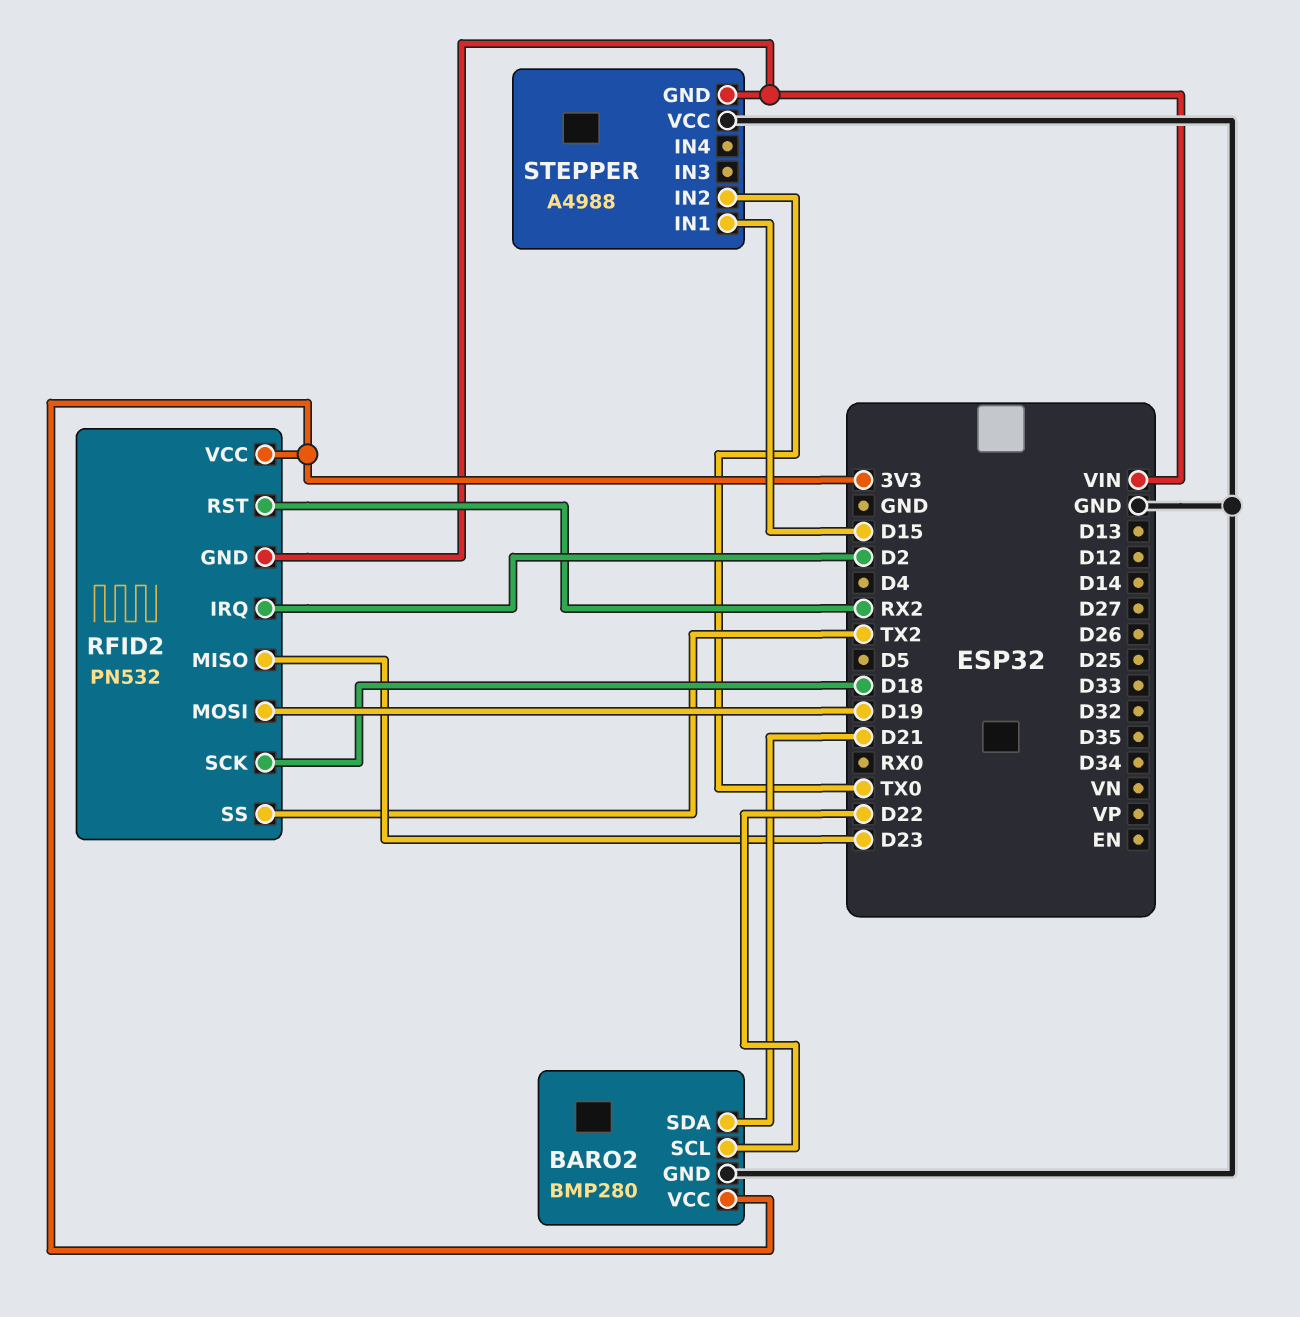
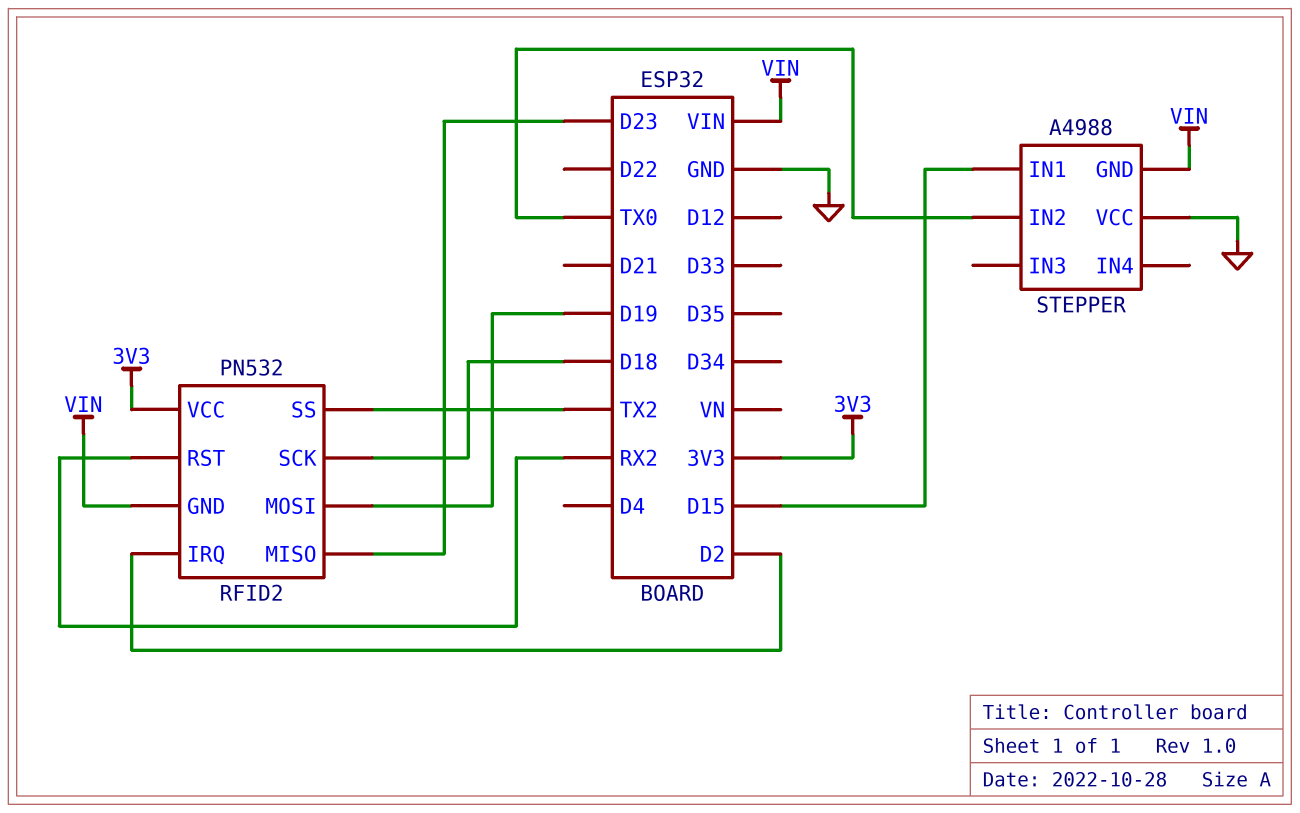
BARO2: BMP280 -> none
BARO2 pin GND: GND -> none
BARO2 pin SCL: D22 -> none
BARO2 pin SDA: D21 -> none
BARO2 pin VCC: 3V3 -> none

